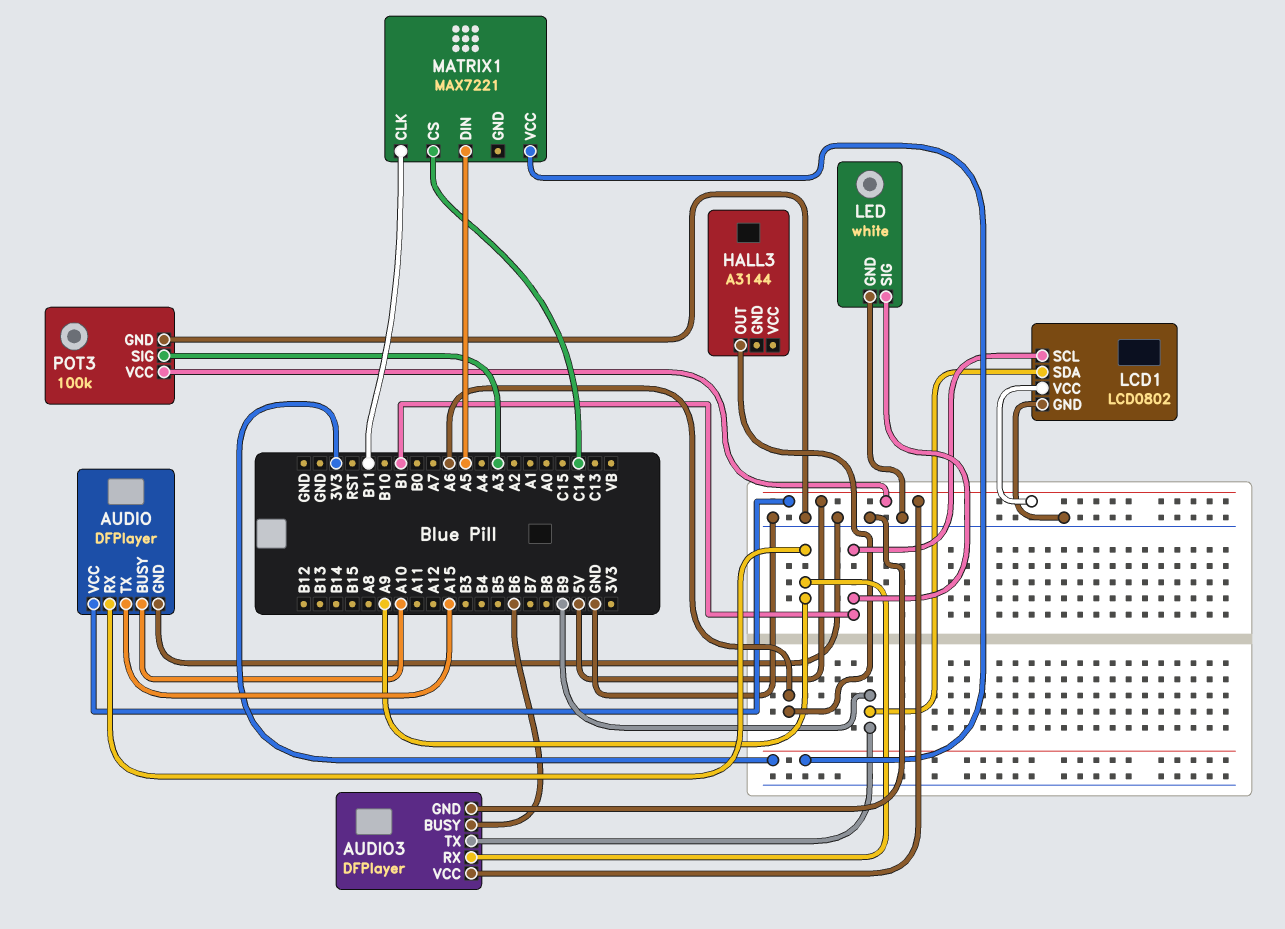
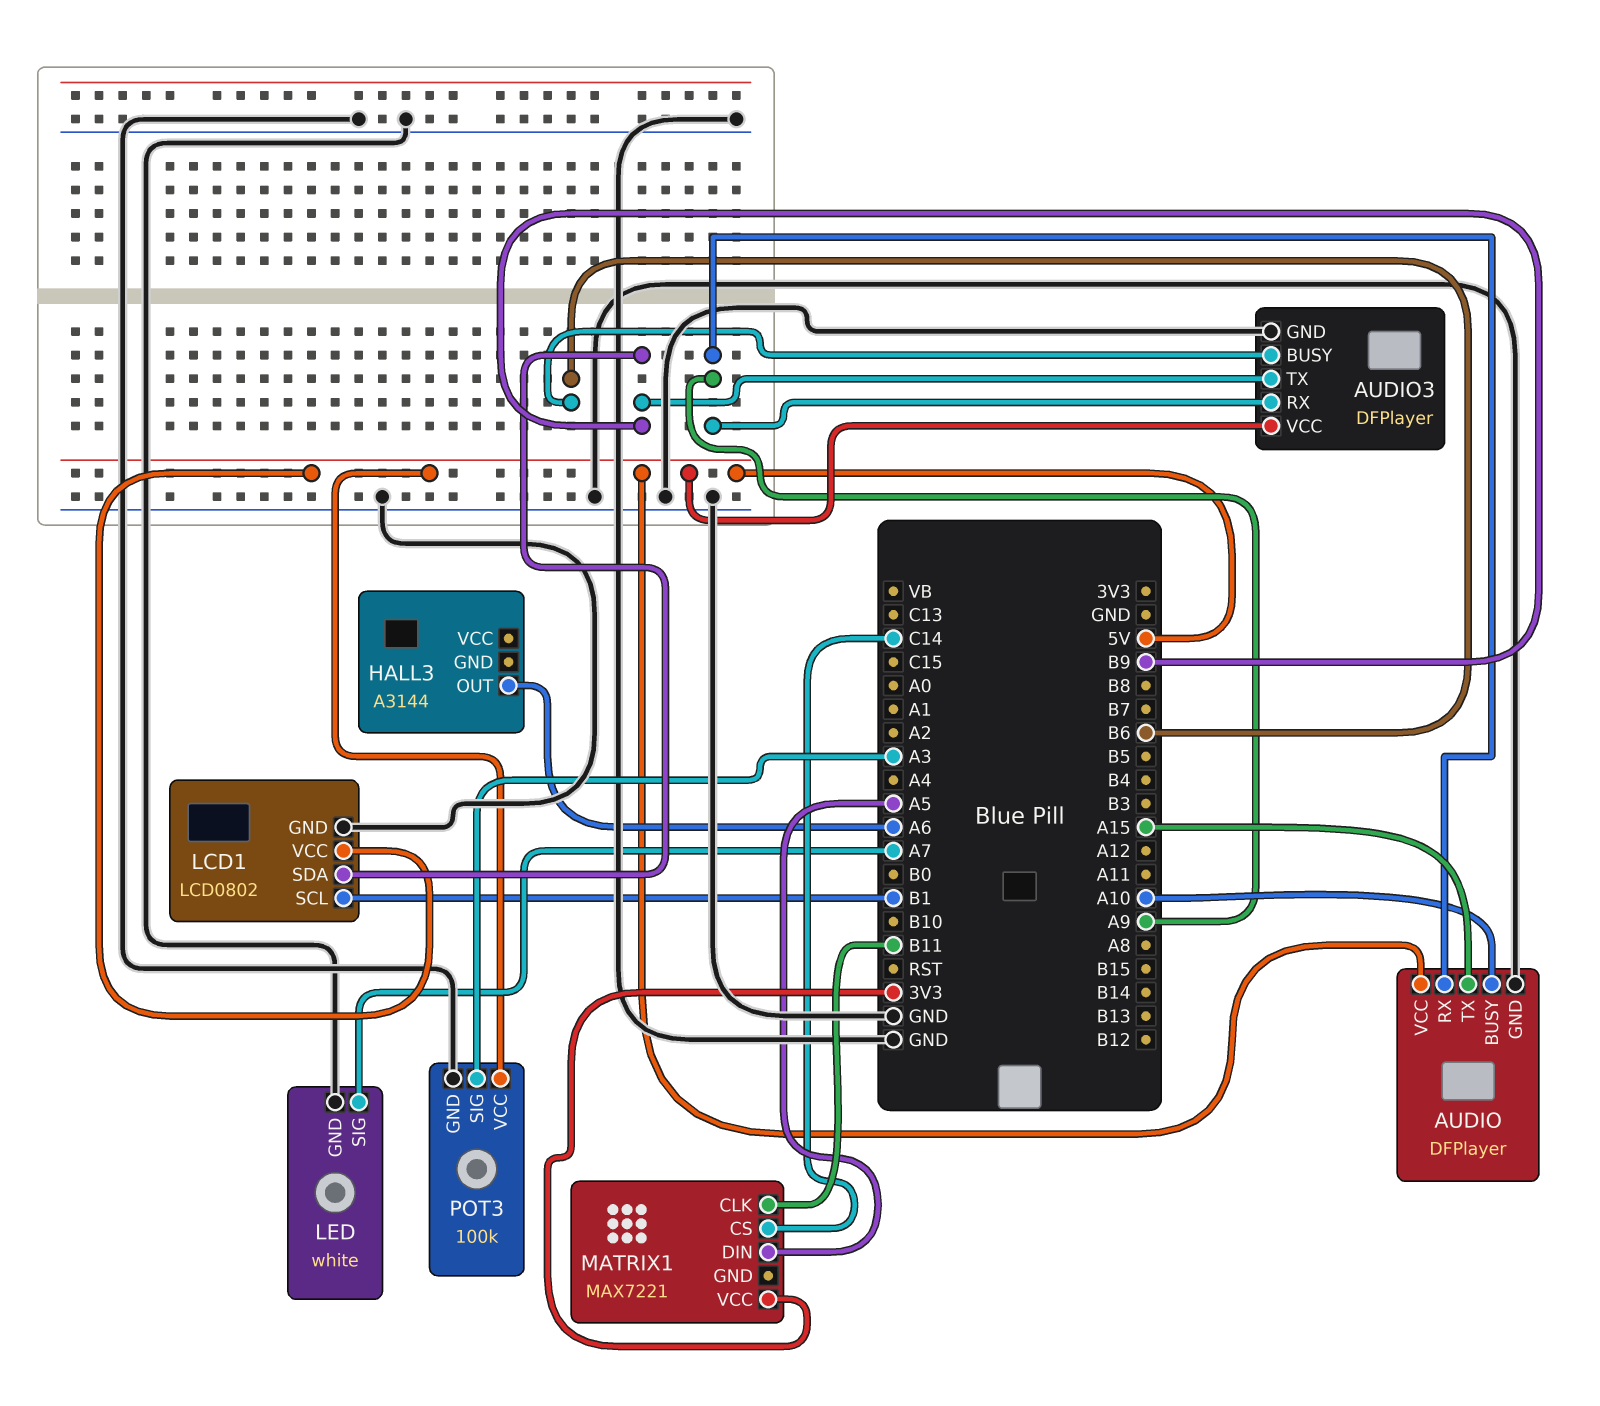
LED pin SIG: B1 -> A7

